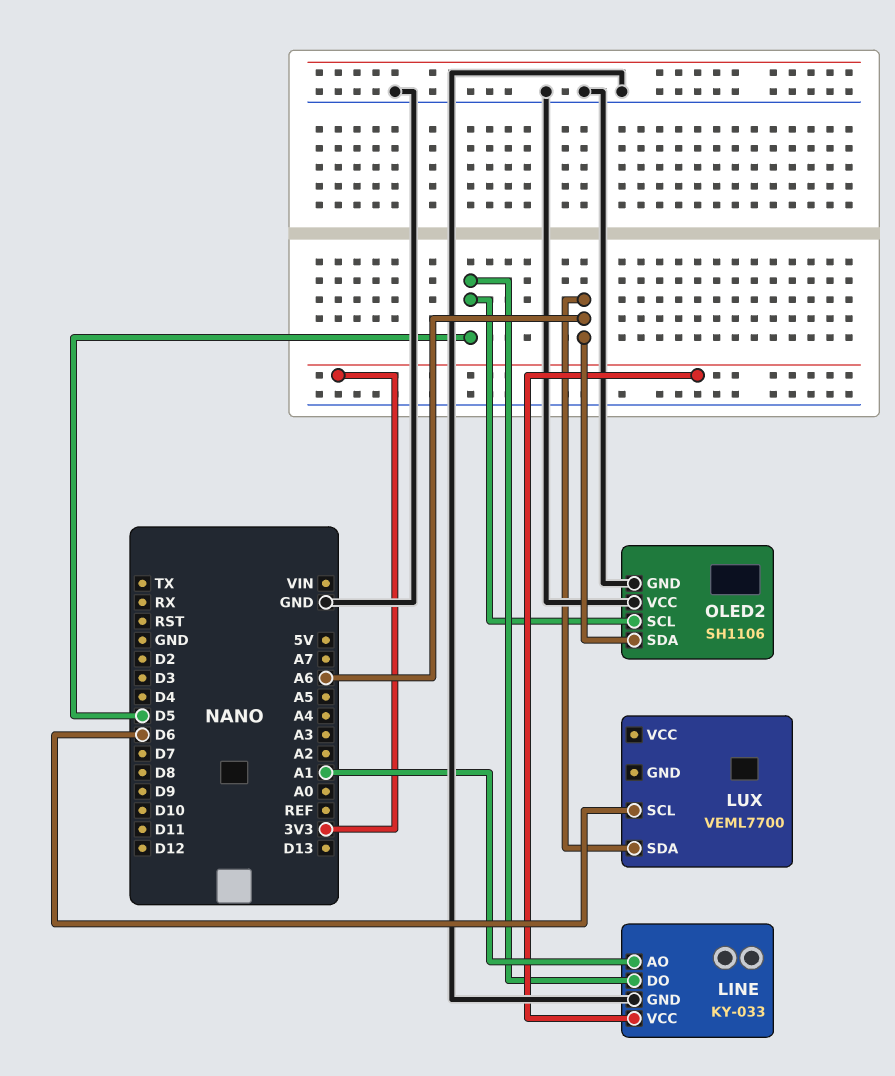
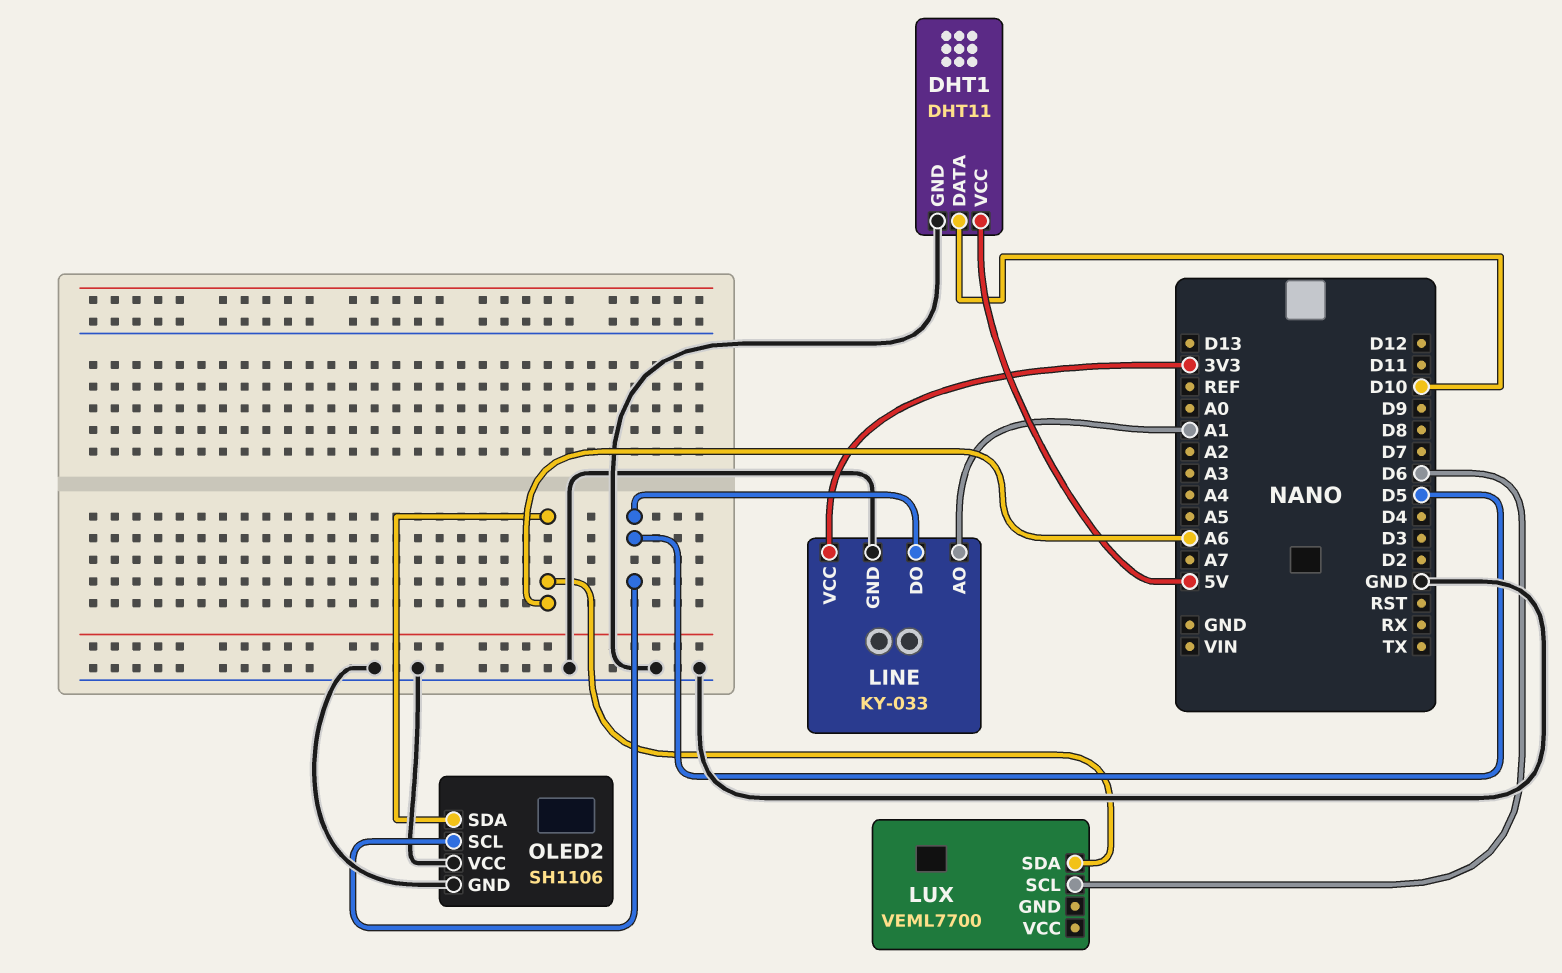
DHT1: none -> DHT11
DHT1 pin DATA: none -> D10
DHT1 pin GND: none -> GND
DHT1 pin VCC: none -> 5V

